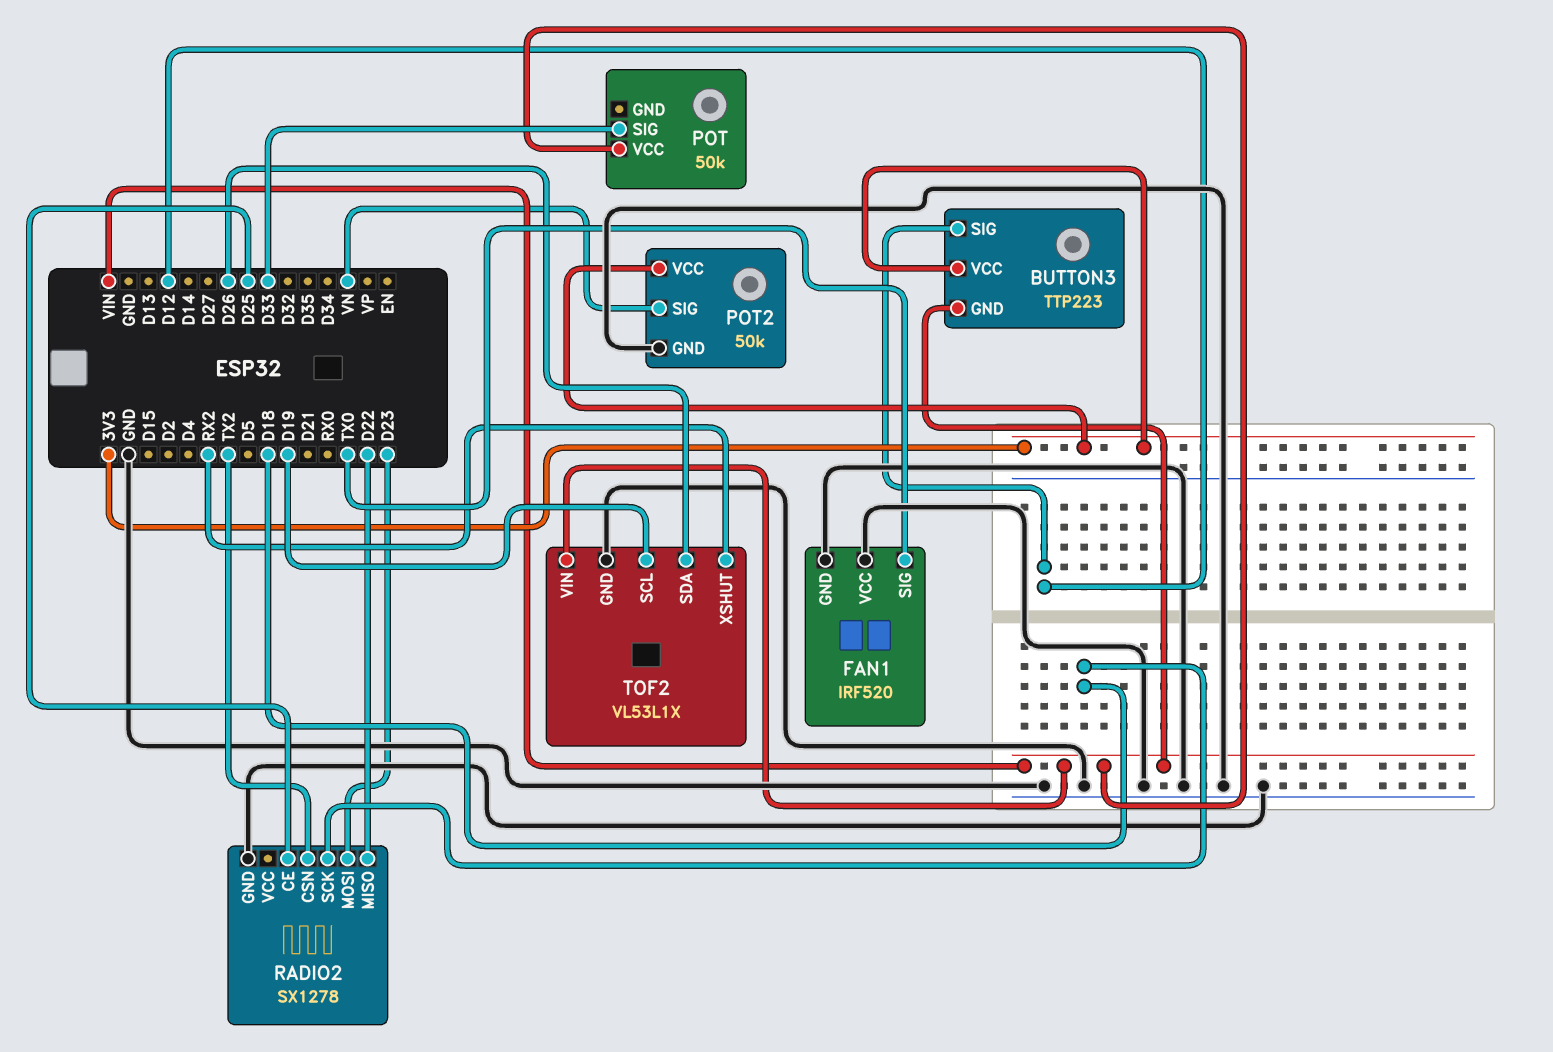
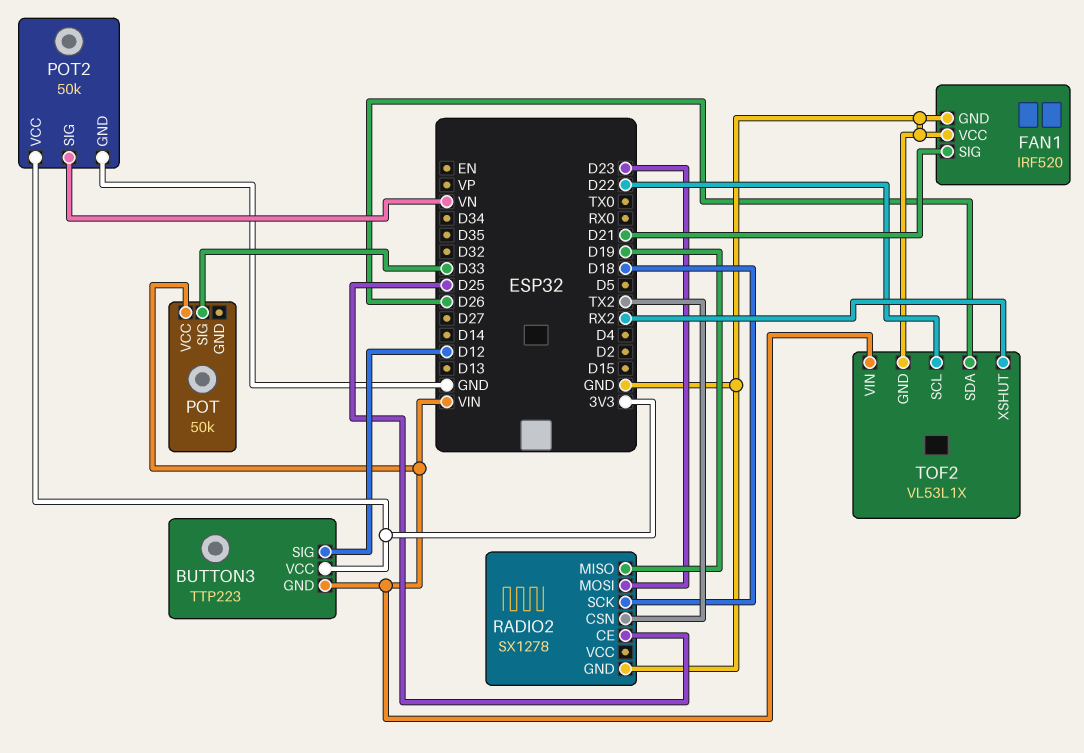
FAN1 pin SIG: TX0 -> D21
RADIO2 pin MISO: D22 -> D19
TOF2 pin SCL: D19 -> D22

